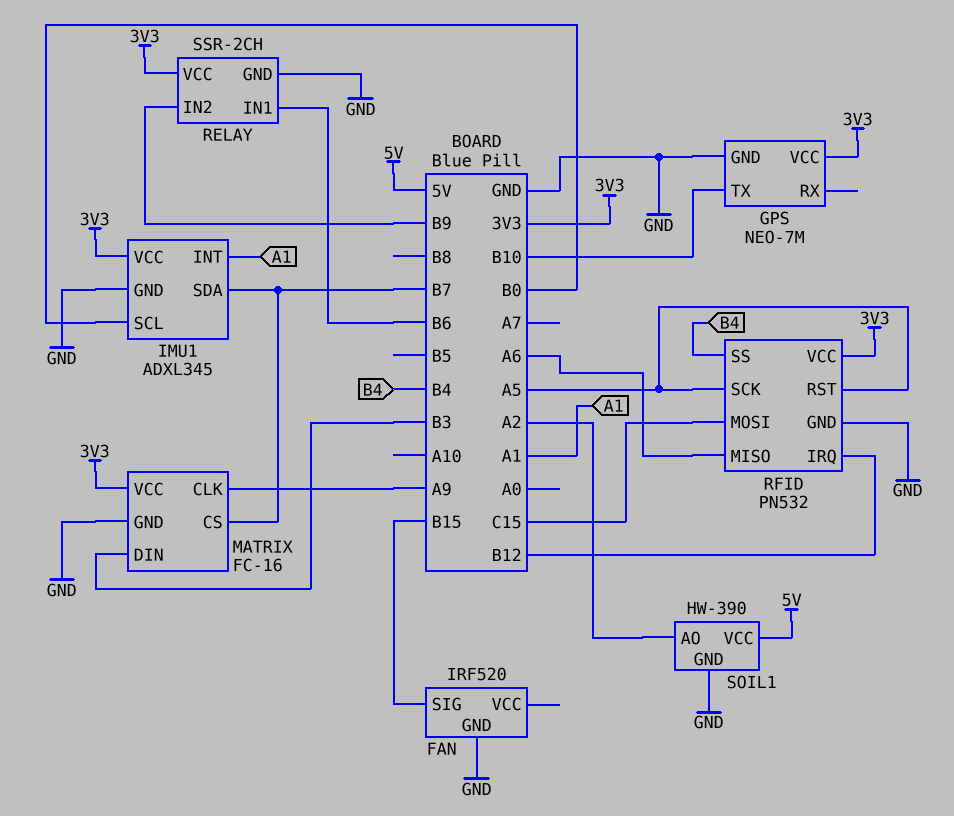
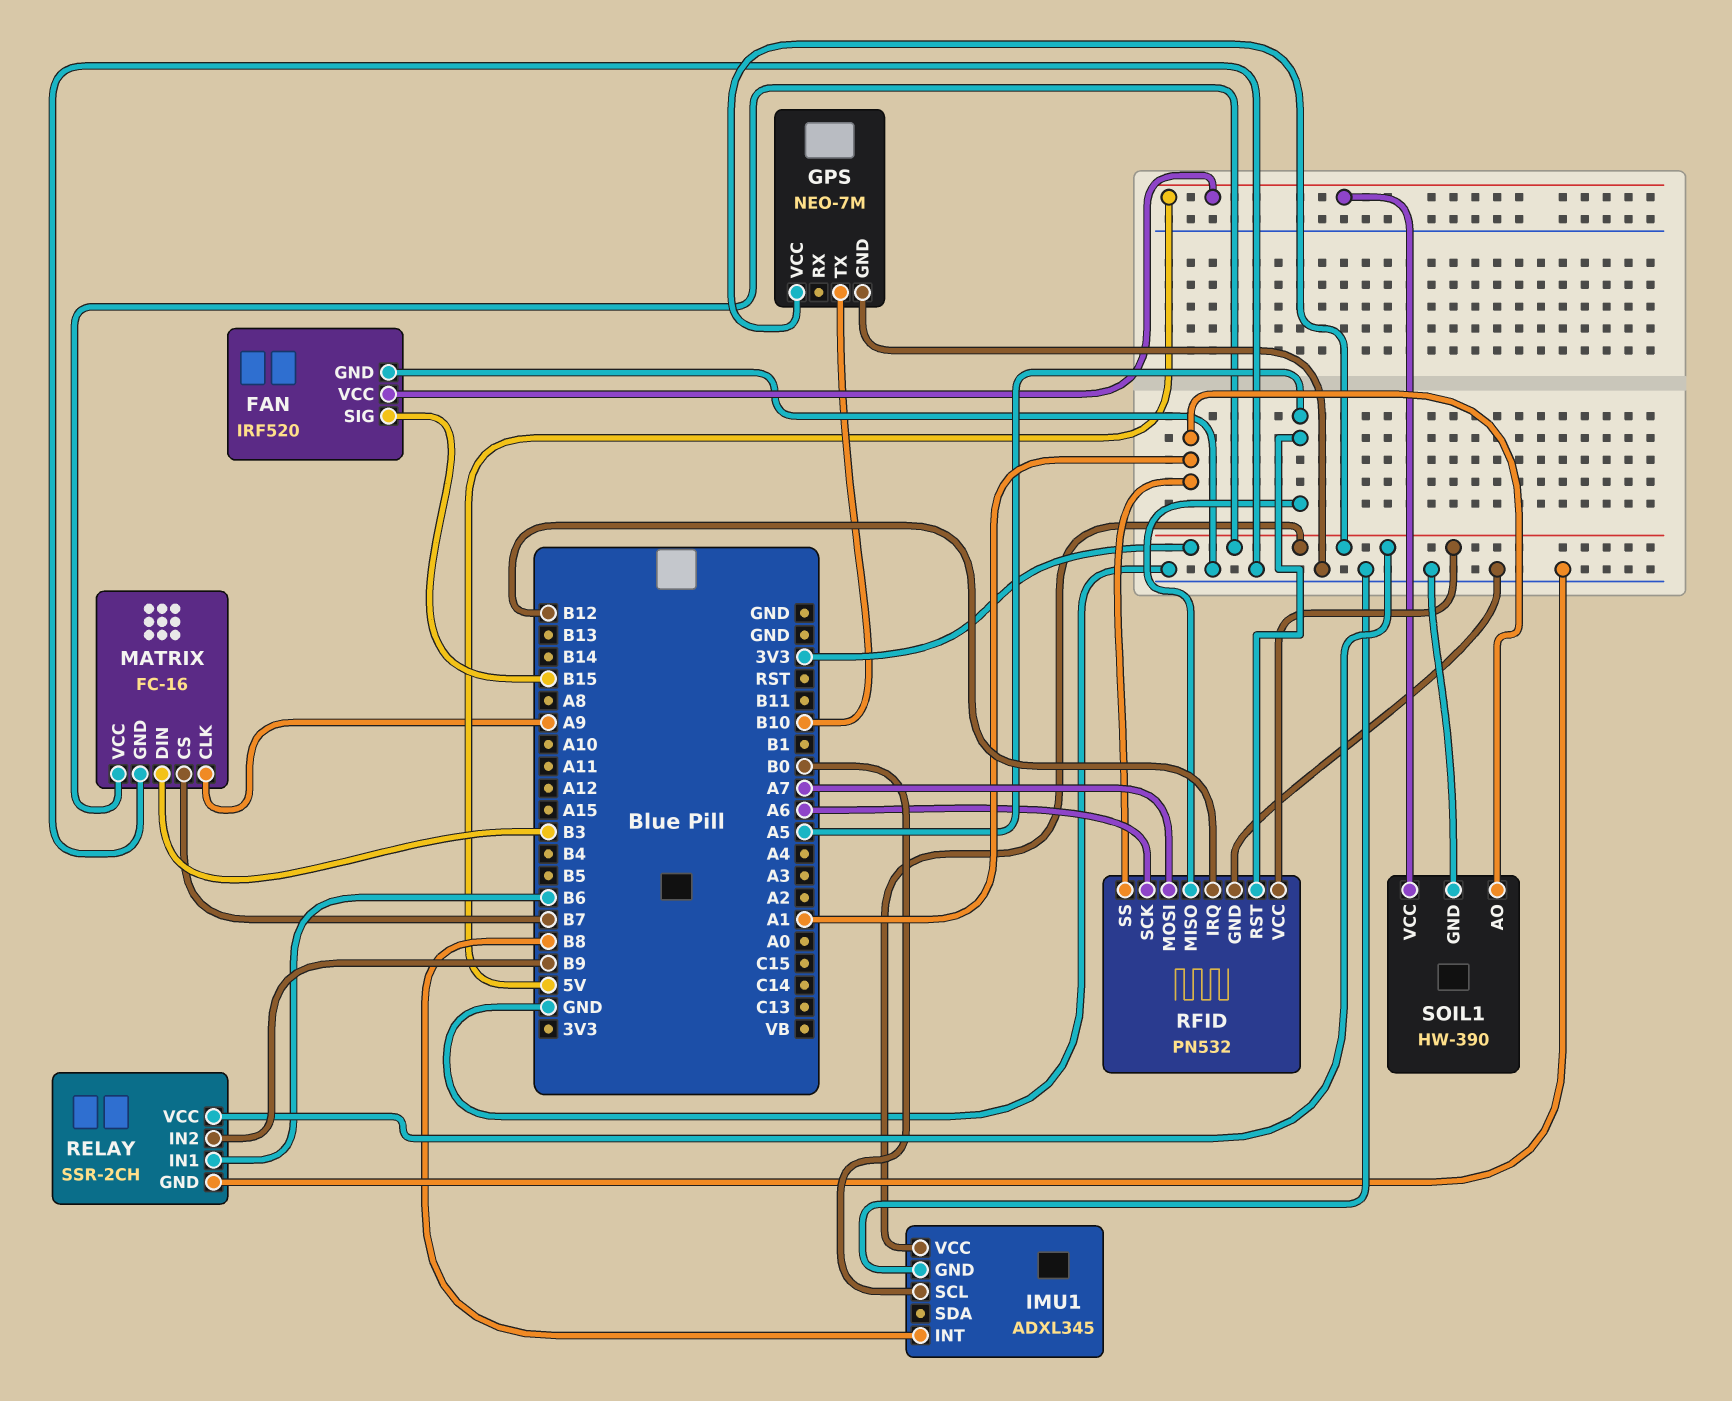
FAN pin VCC: none -> 5V
IMU1 pin INT: A1 -> B8
IMU1 pin SDA: B7 -> none
RFID pin MISO: A6 -> A5
RFID pin MOSI: C15 -> A7
RFID pin SCK: A5 -> A6
RFID pin SS: B4 -> A1
SOIL1 pin AO: A2 -> A1

